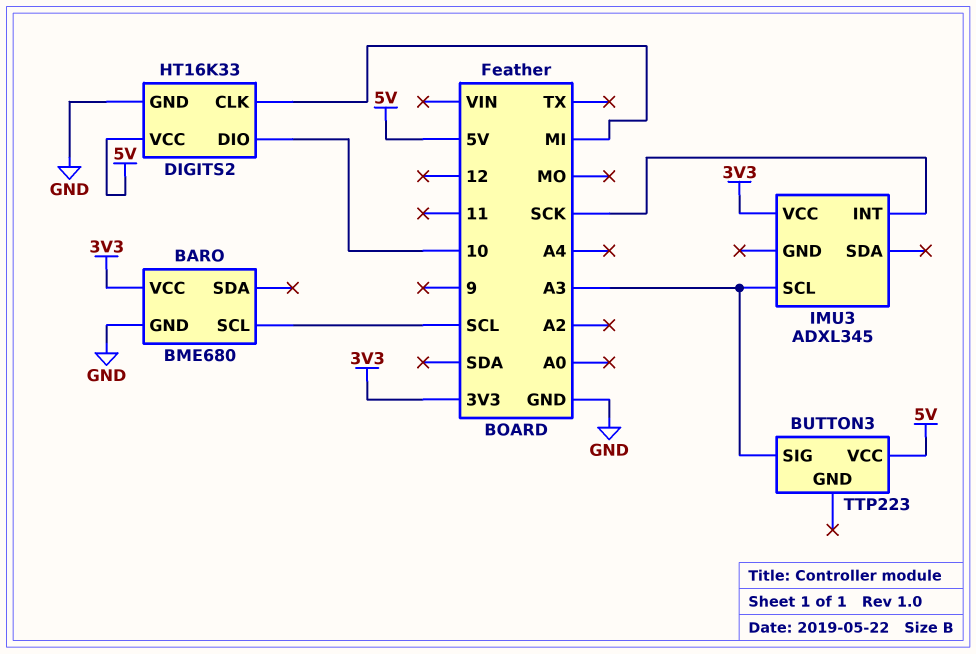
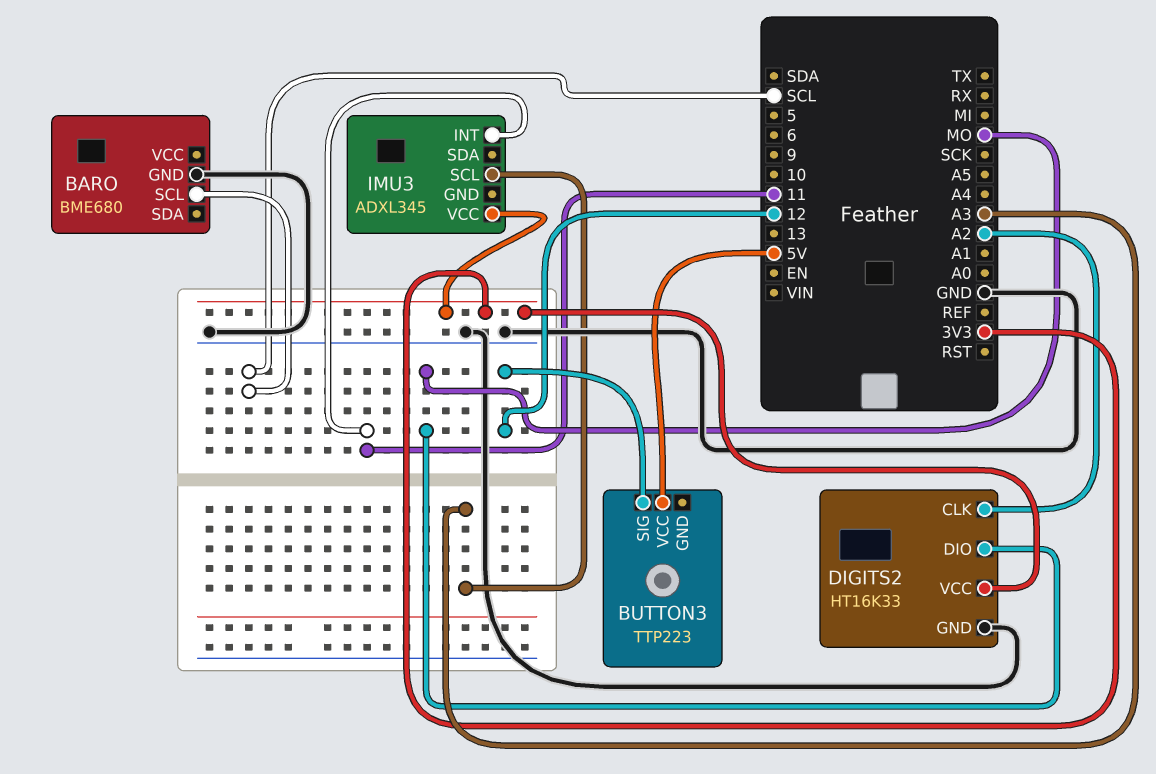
BARO pin VCC: 3V3 -> none
BUTTON3 pin SIG: A3 -> 12
DIGITS2 pin CLK: MI -> A2
DIGITS2 pin DIO: 10 -> MO
DIGITS2 pin VCC: 5V -> 3V3
IMU3 pin INT: SCK -> 11

